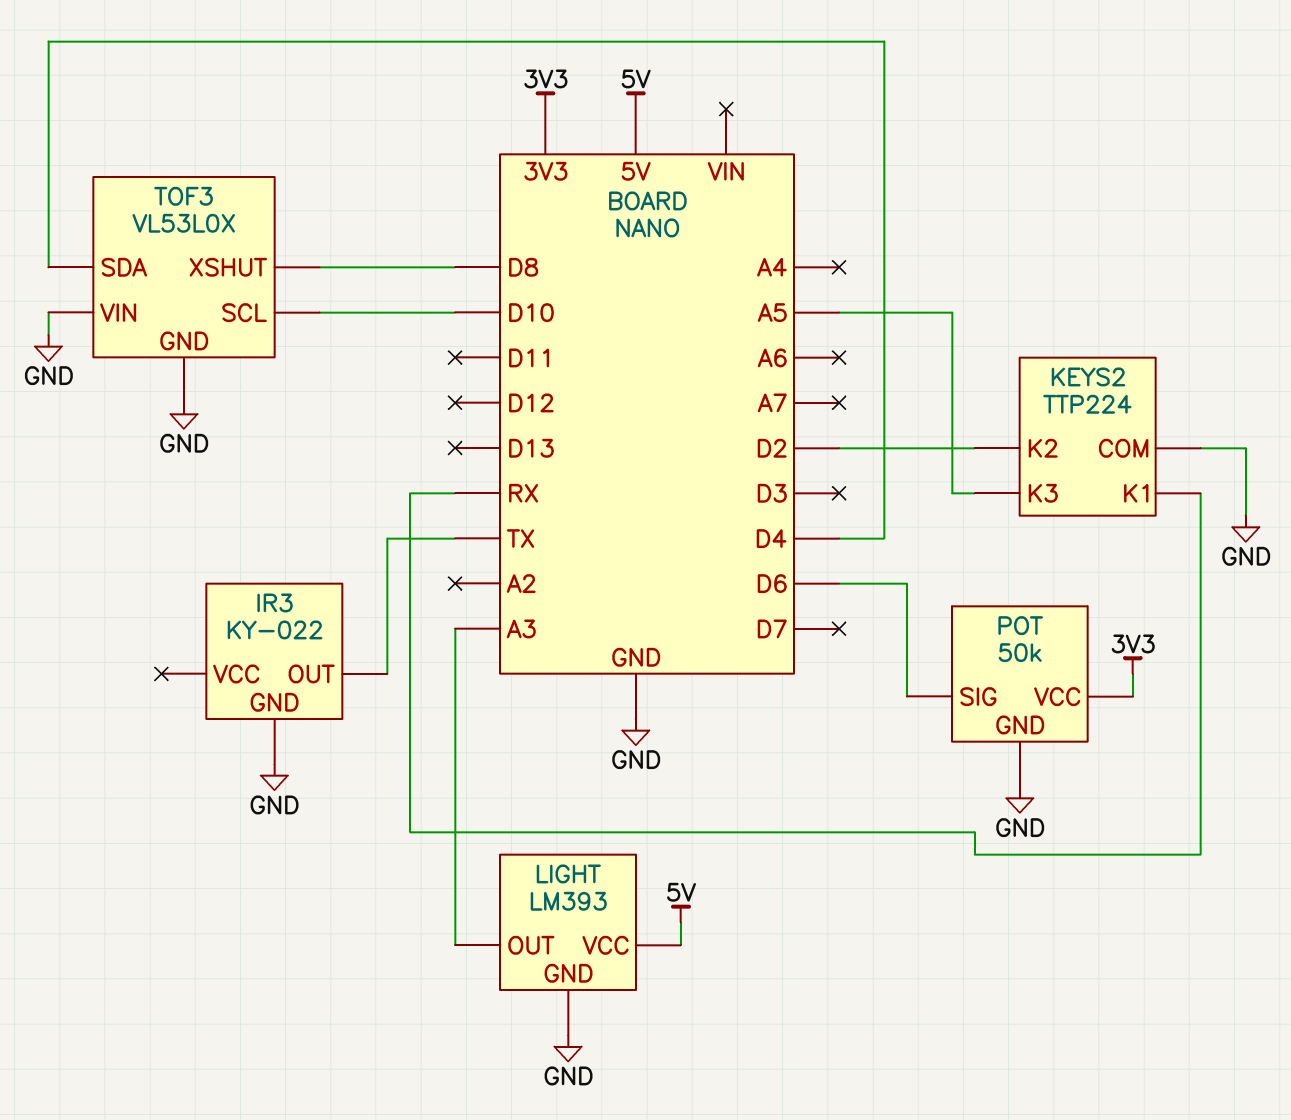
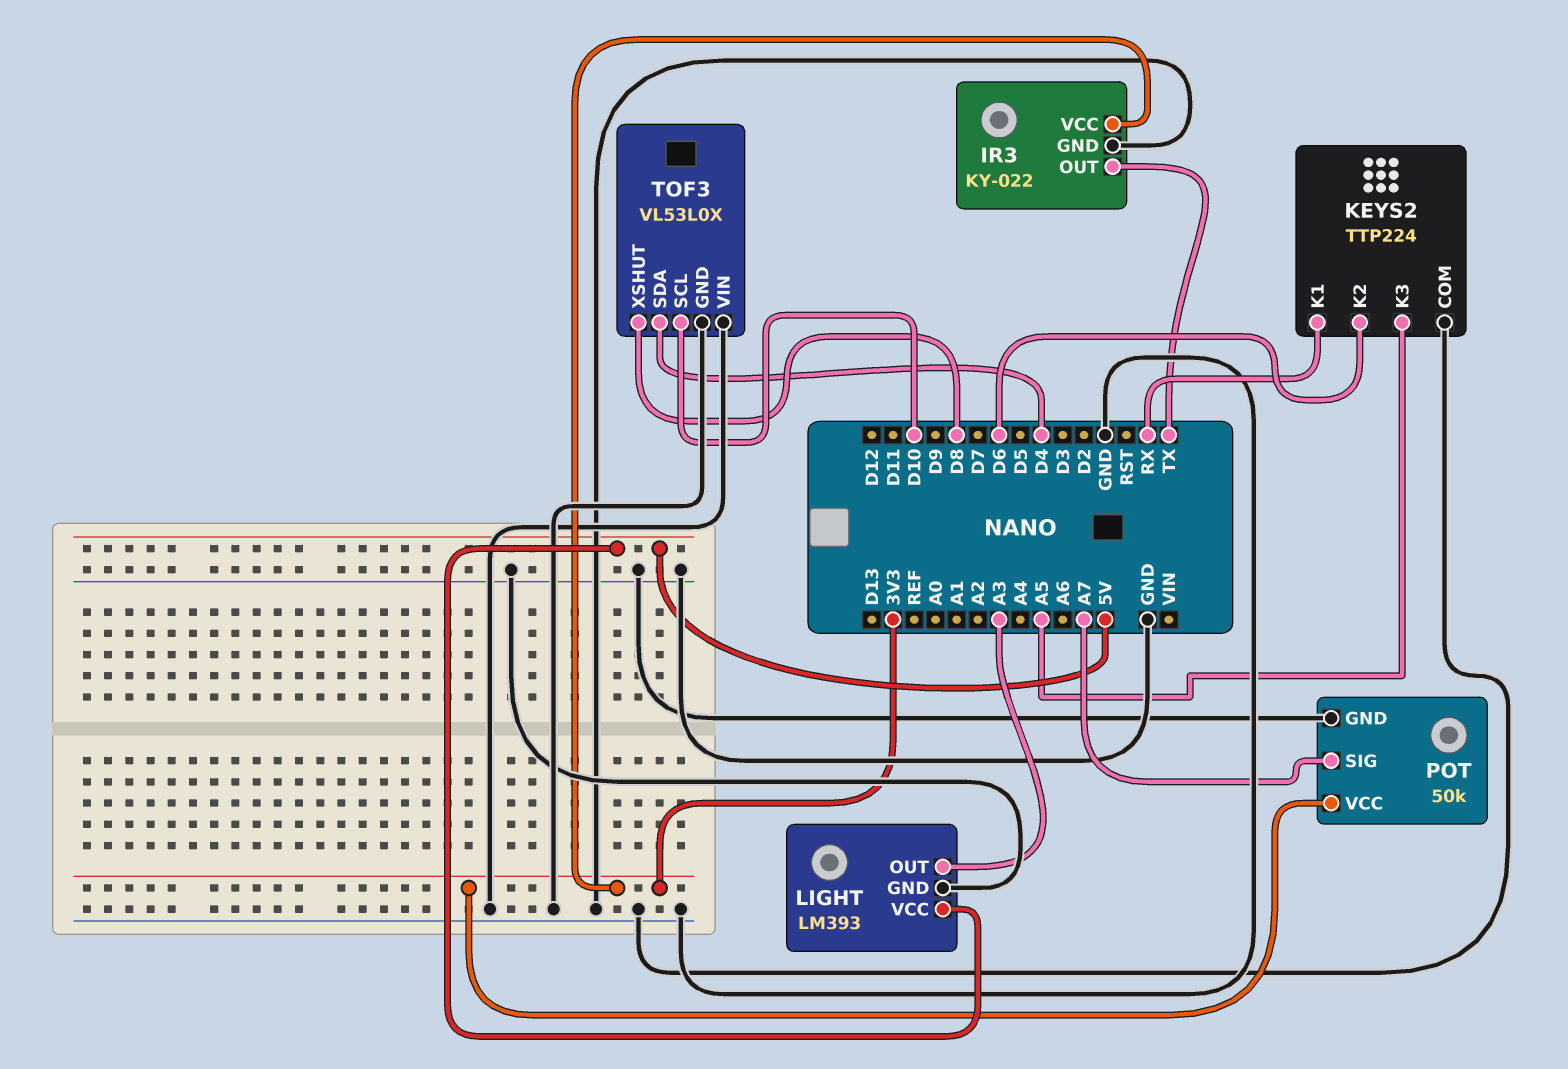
IR3 pin VCC: none -> 3V3
KEYS2 pin K2: D2 -> D6
POT pin SIG: D6 -> A7

